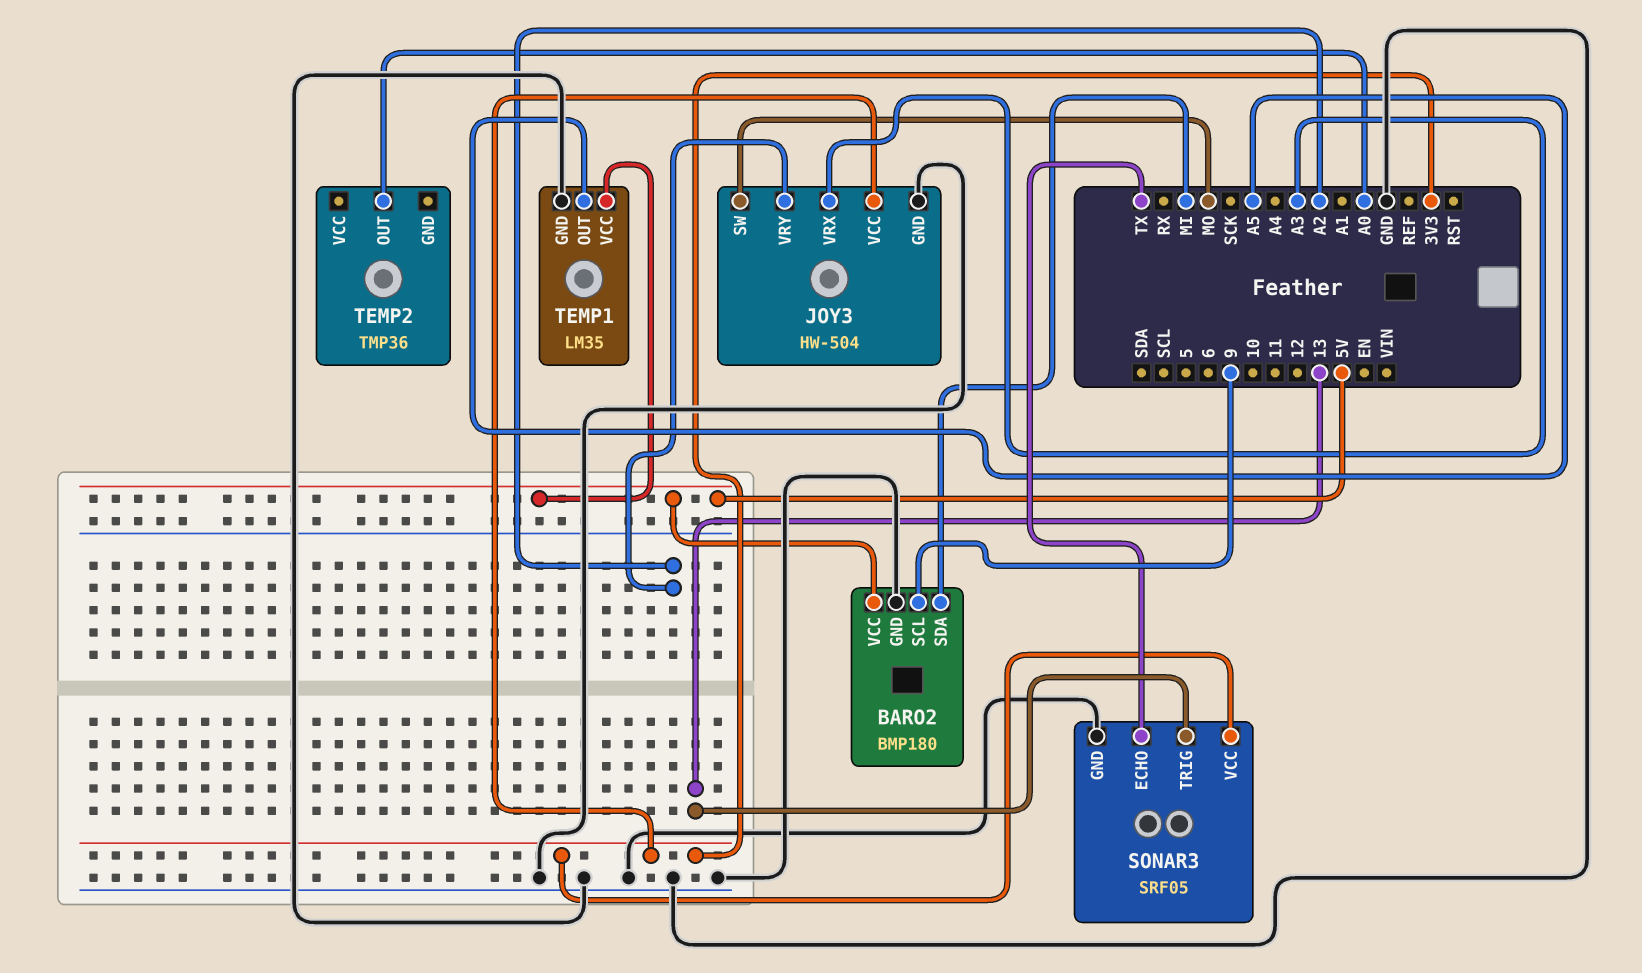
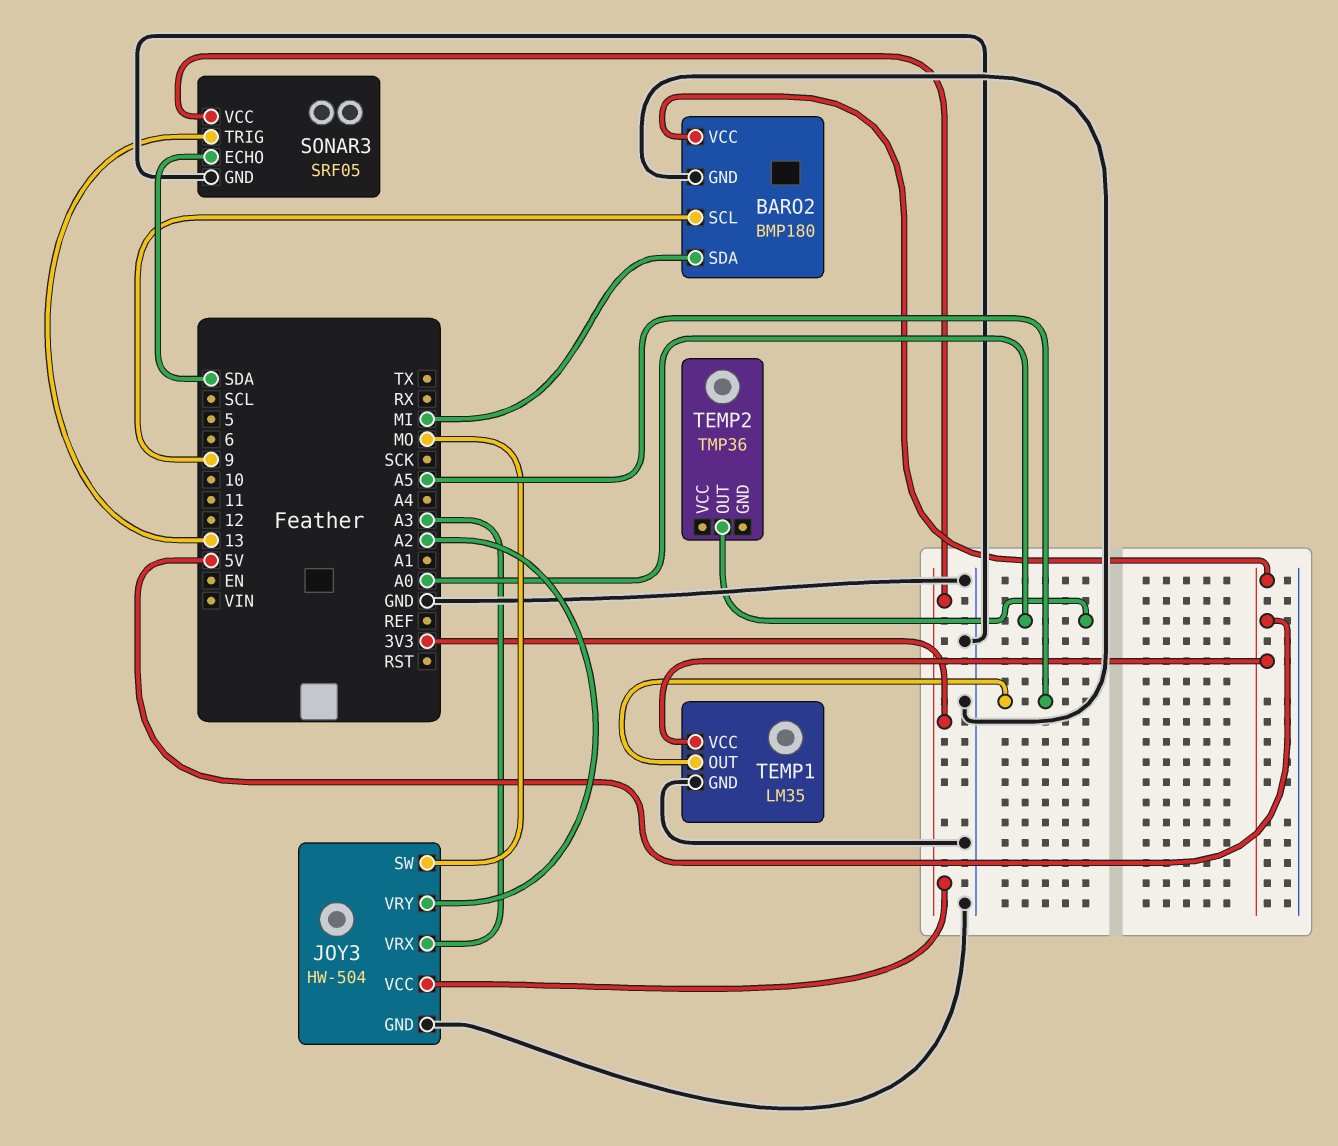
SONAR3 pin ECHO: TX -> SDA

